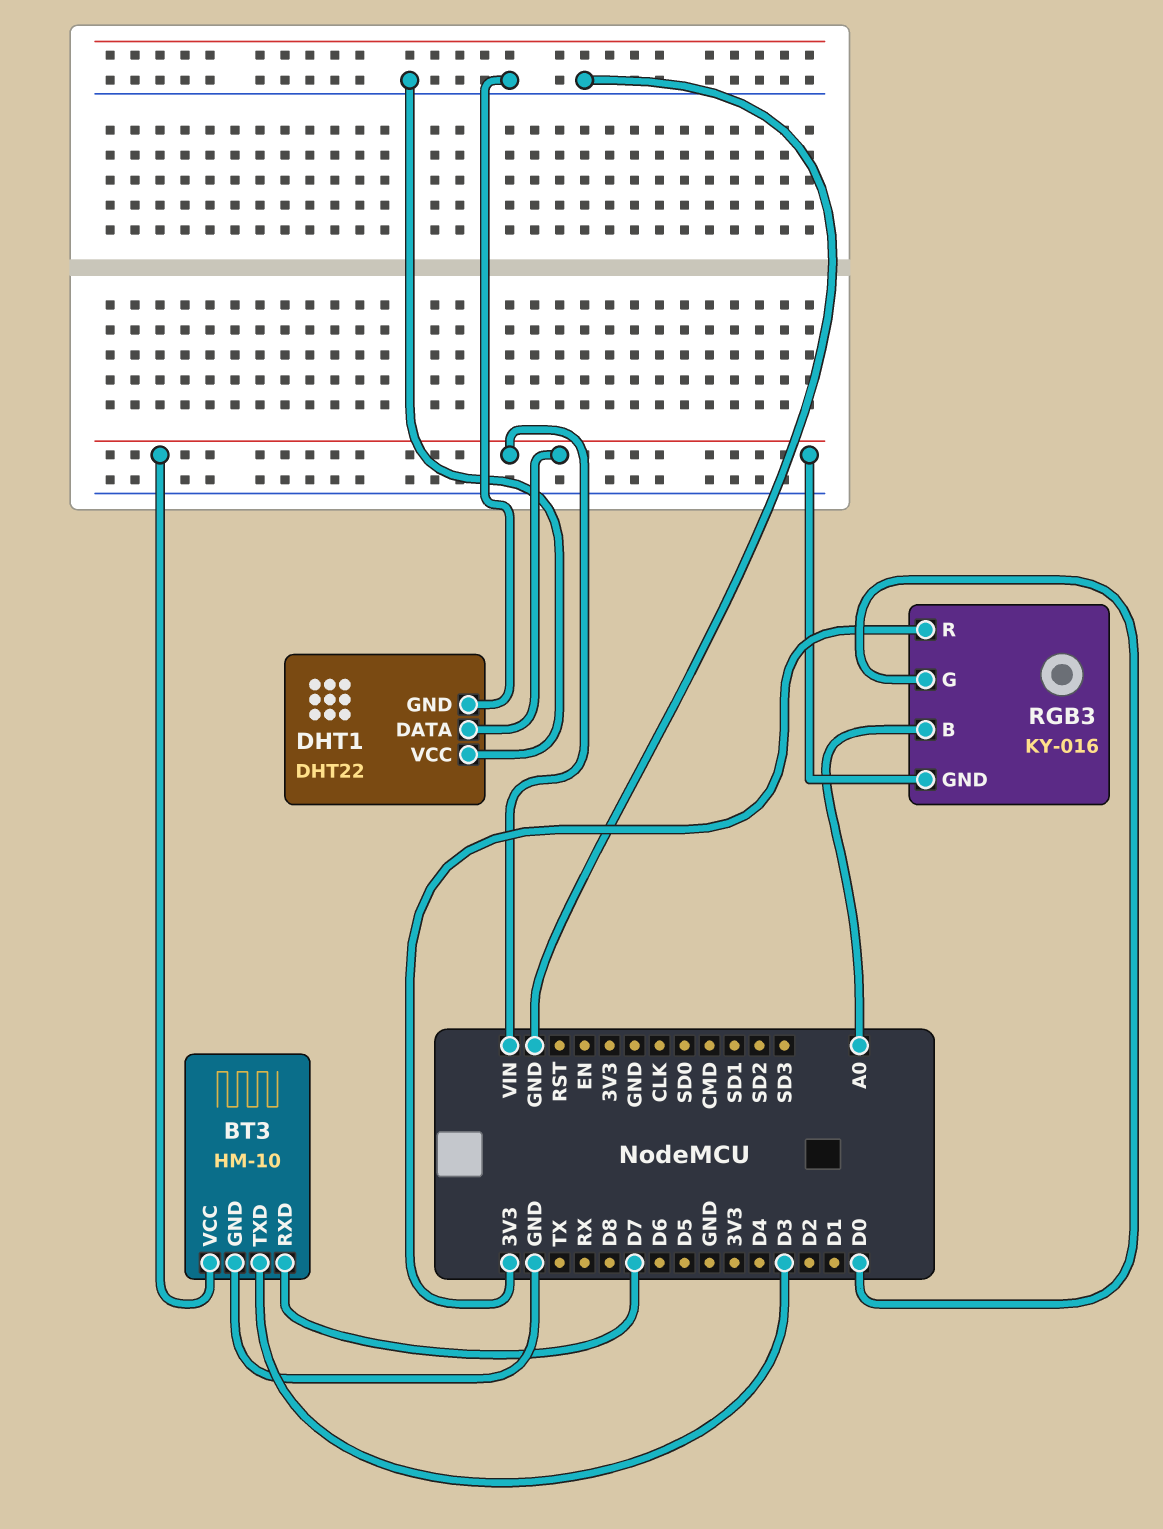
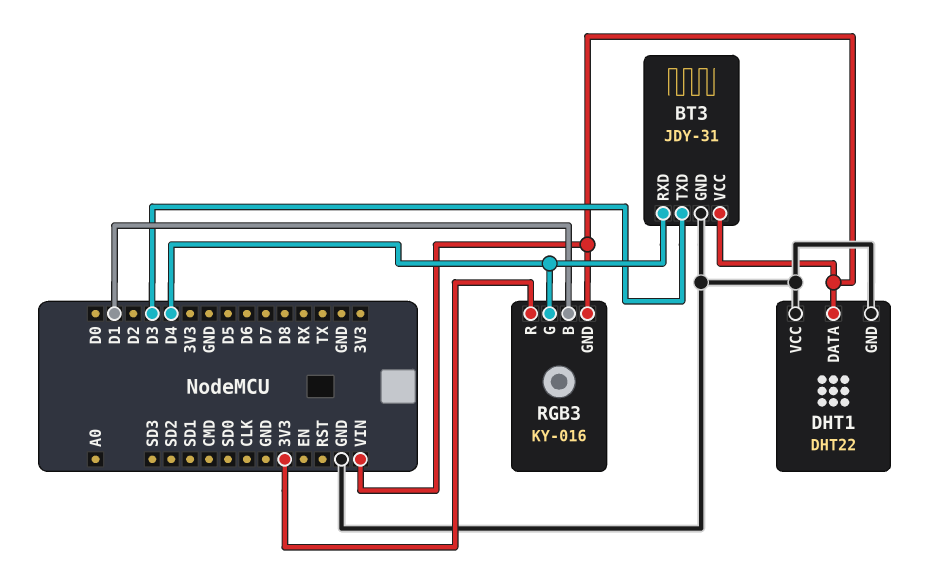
BT3: HM-10 -> JDY-31
BT3 pin RXD: D7 -> D4
RGB3 pin B: A0 -> D1
RGB3 pin G: D0 -> D4

